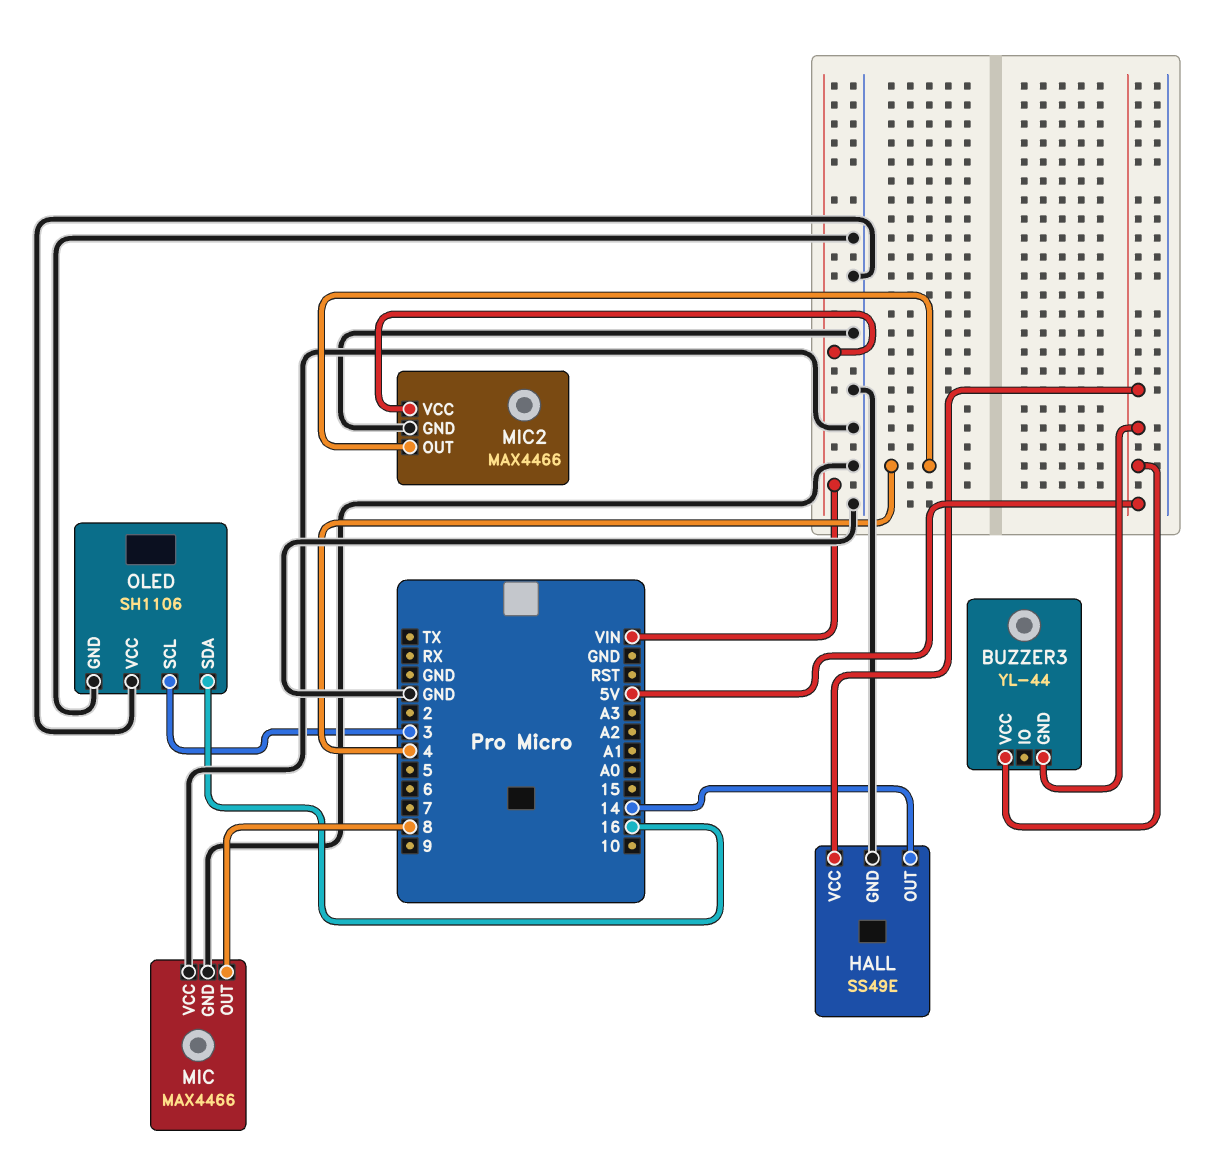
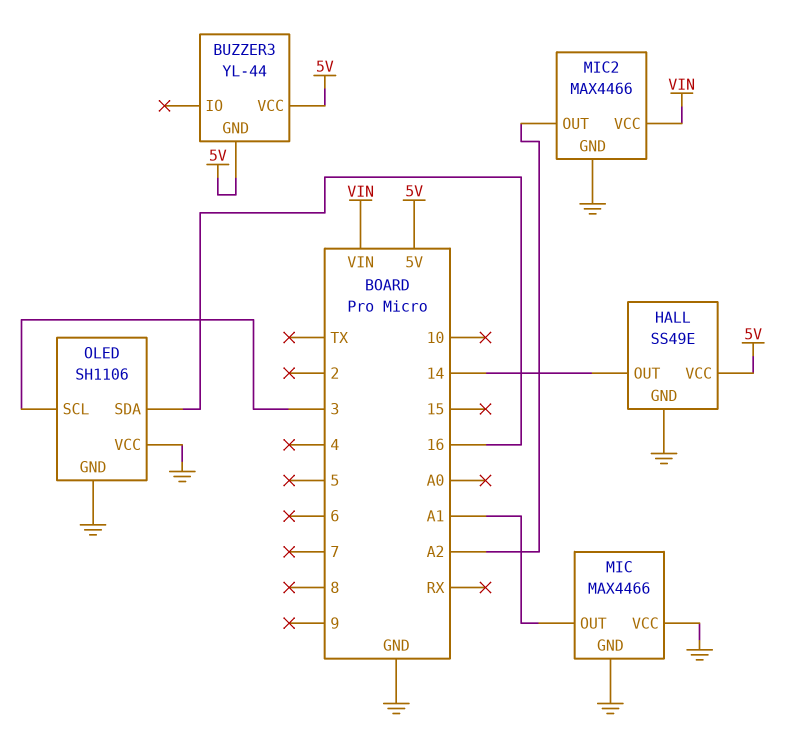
MIC pin OUT: 8 -> A1
MIC2 pin OUT: 4 -> A2

